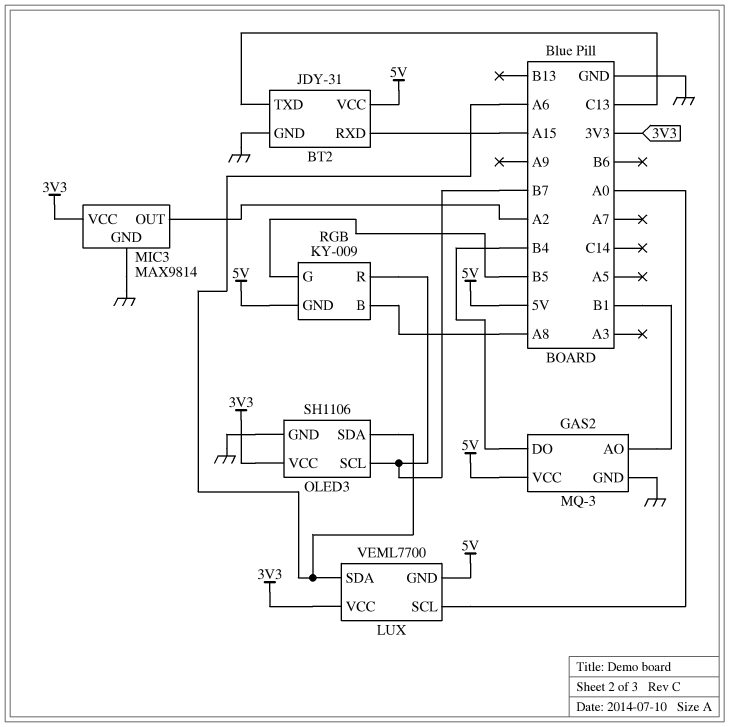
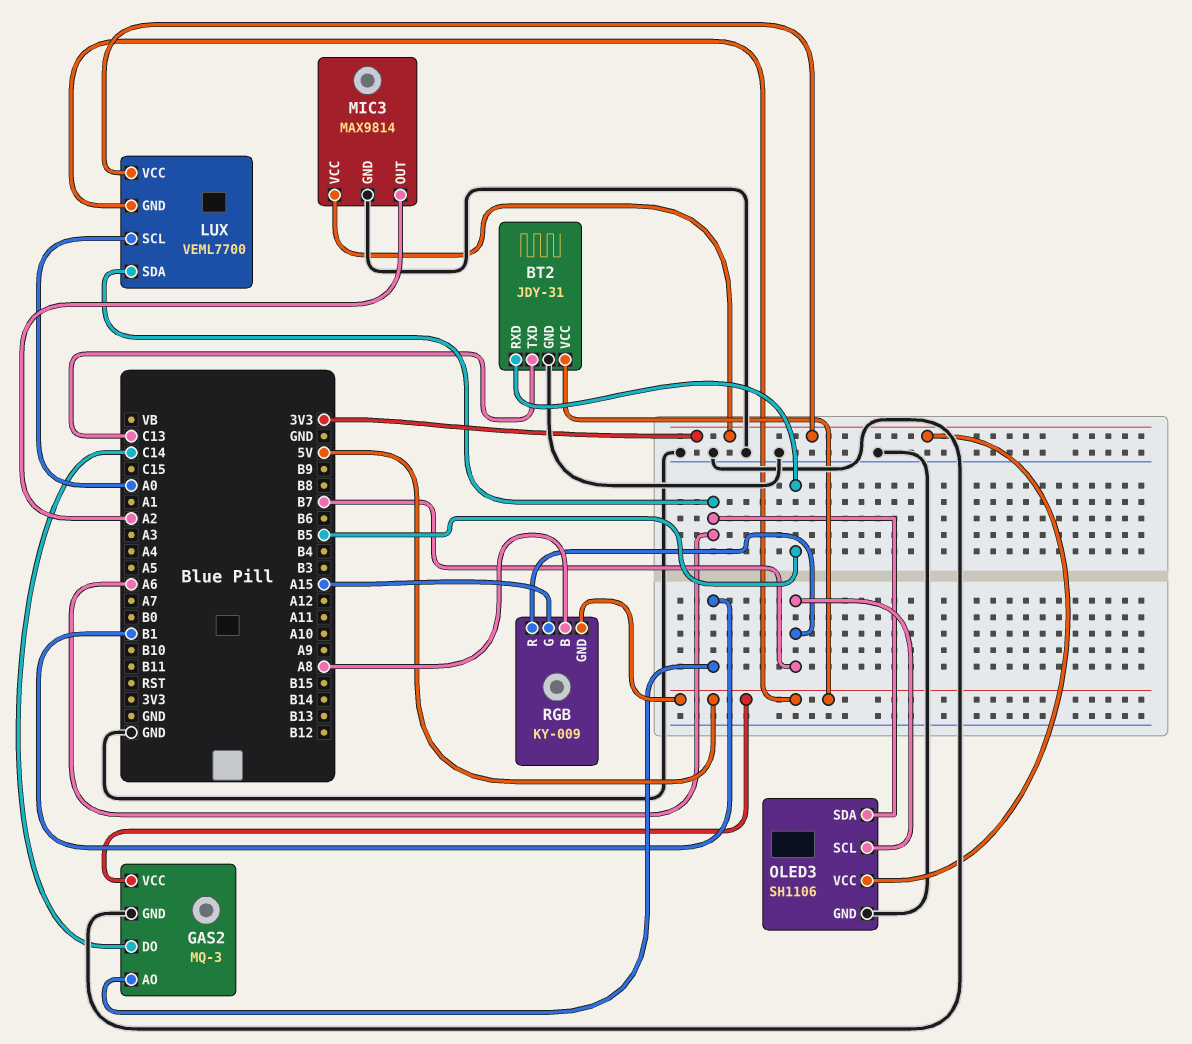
BT2 pin RXD: A15 -> B5
GAS2 pin DO: B4 -> C14
RGB pin G: B5 -> A15

